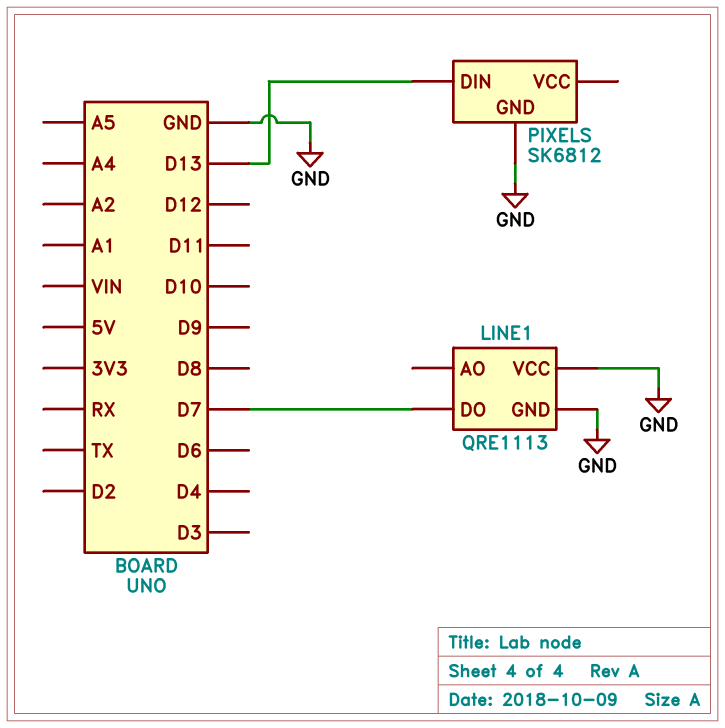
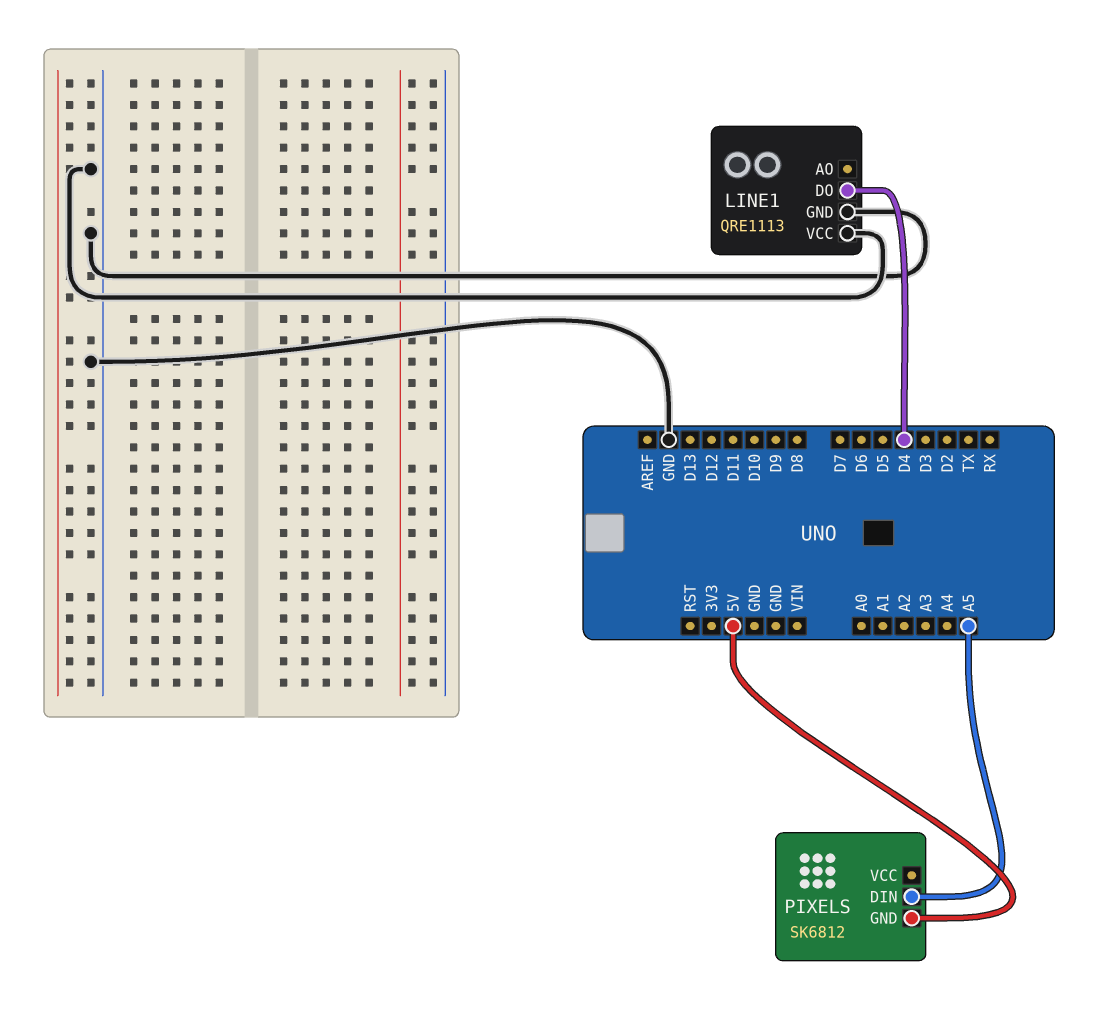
LINE1 pin DO: D7 -> D4
PIXELS pin DIN: D13 -> A5
PIXELS pin GND: GND -> 5V

